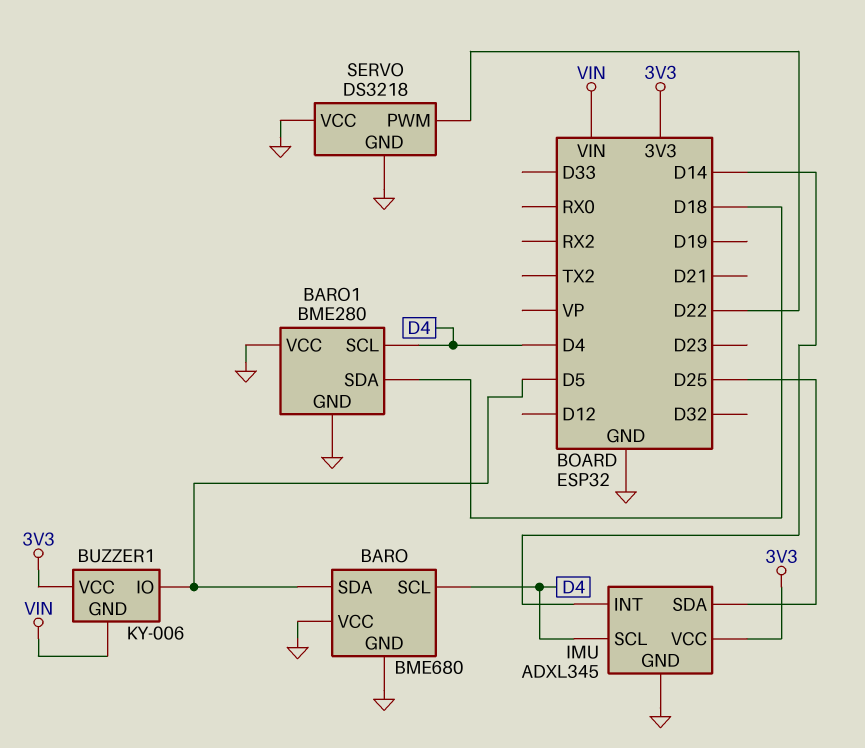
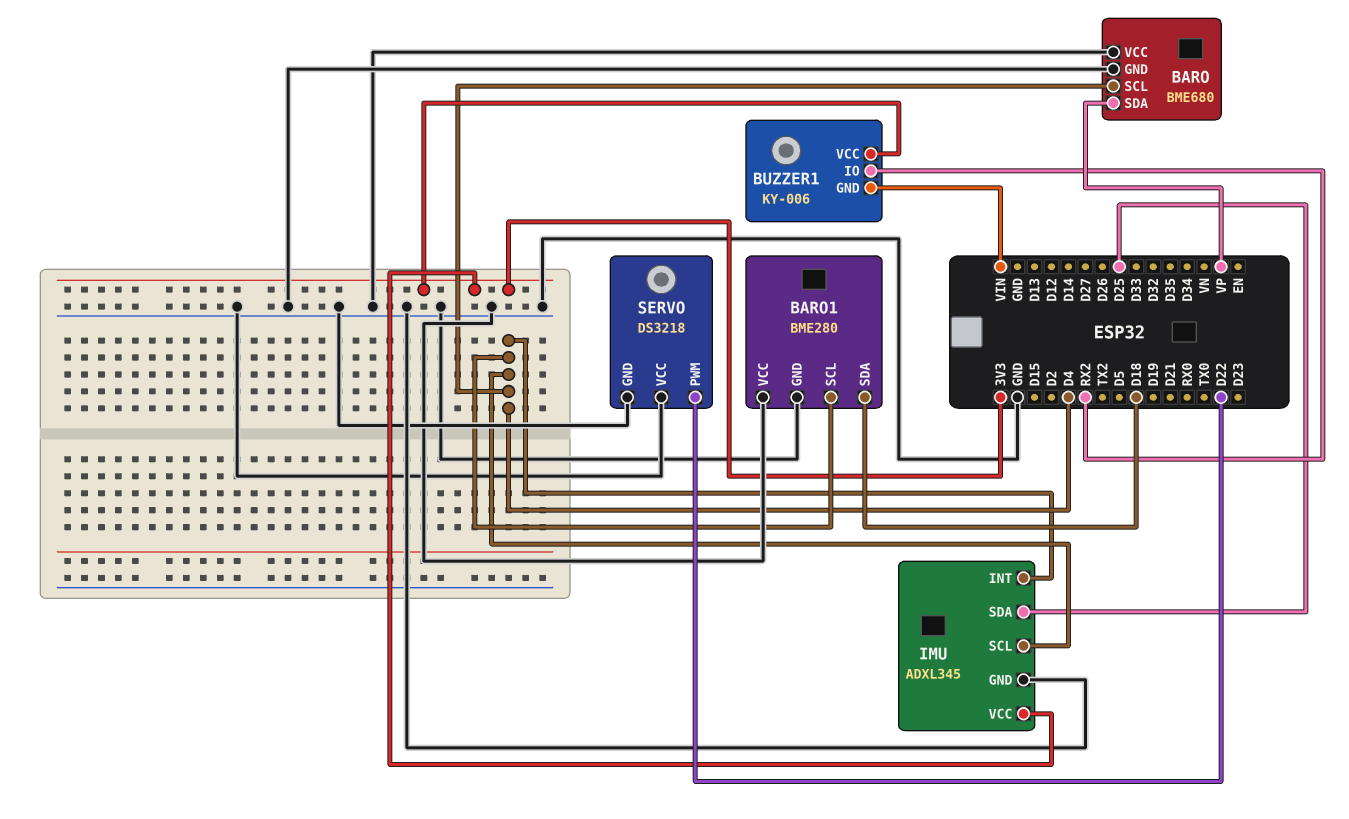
BARO pin SDA: D5 -> VP
BUZZER1 pin IO: D5 -> RX2
IMU pin INT: D14 -> D4

